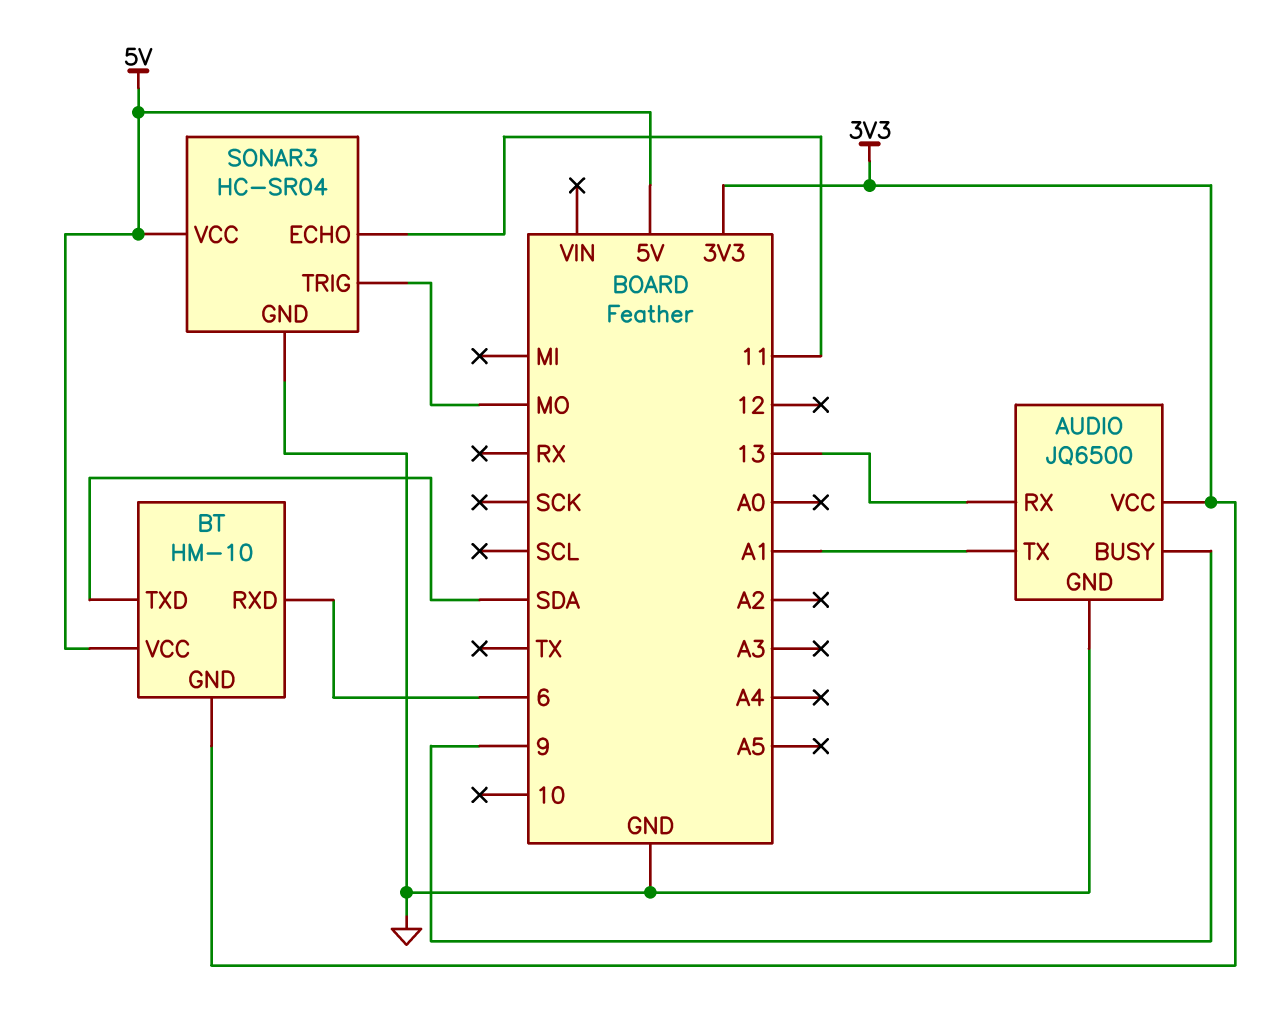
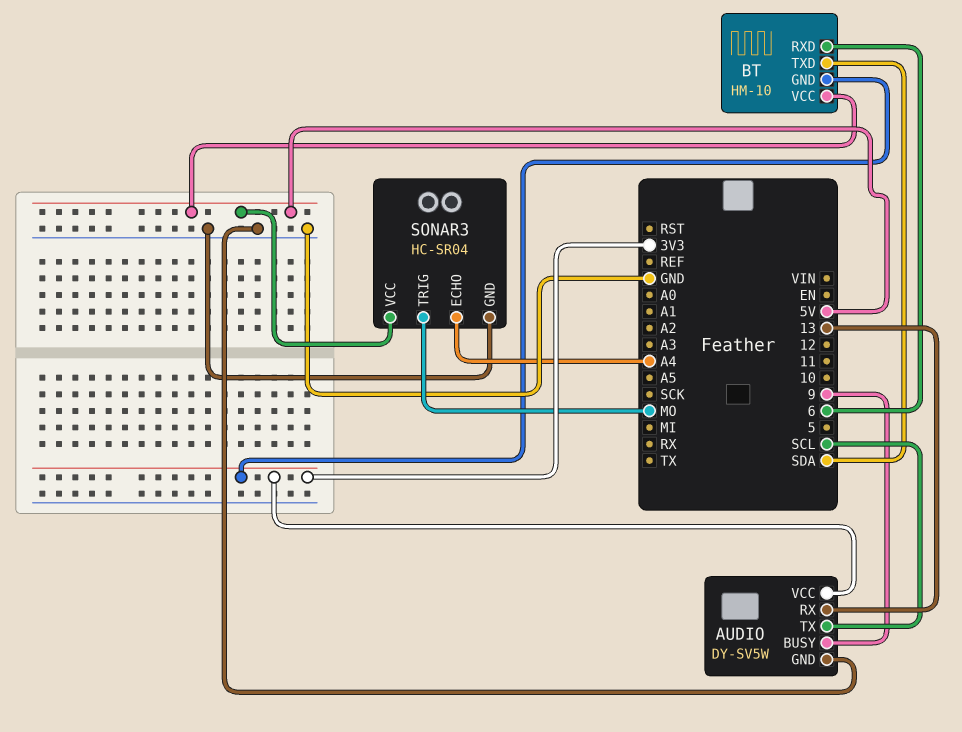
AUDIO: JQ6500 -> DY-SV5W
AUDIO pin TX: A1 -> SCL
SONAR3 pin ECHO: 11 -> A4

